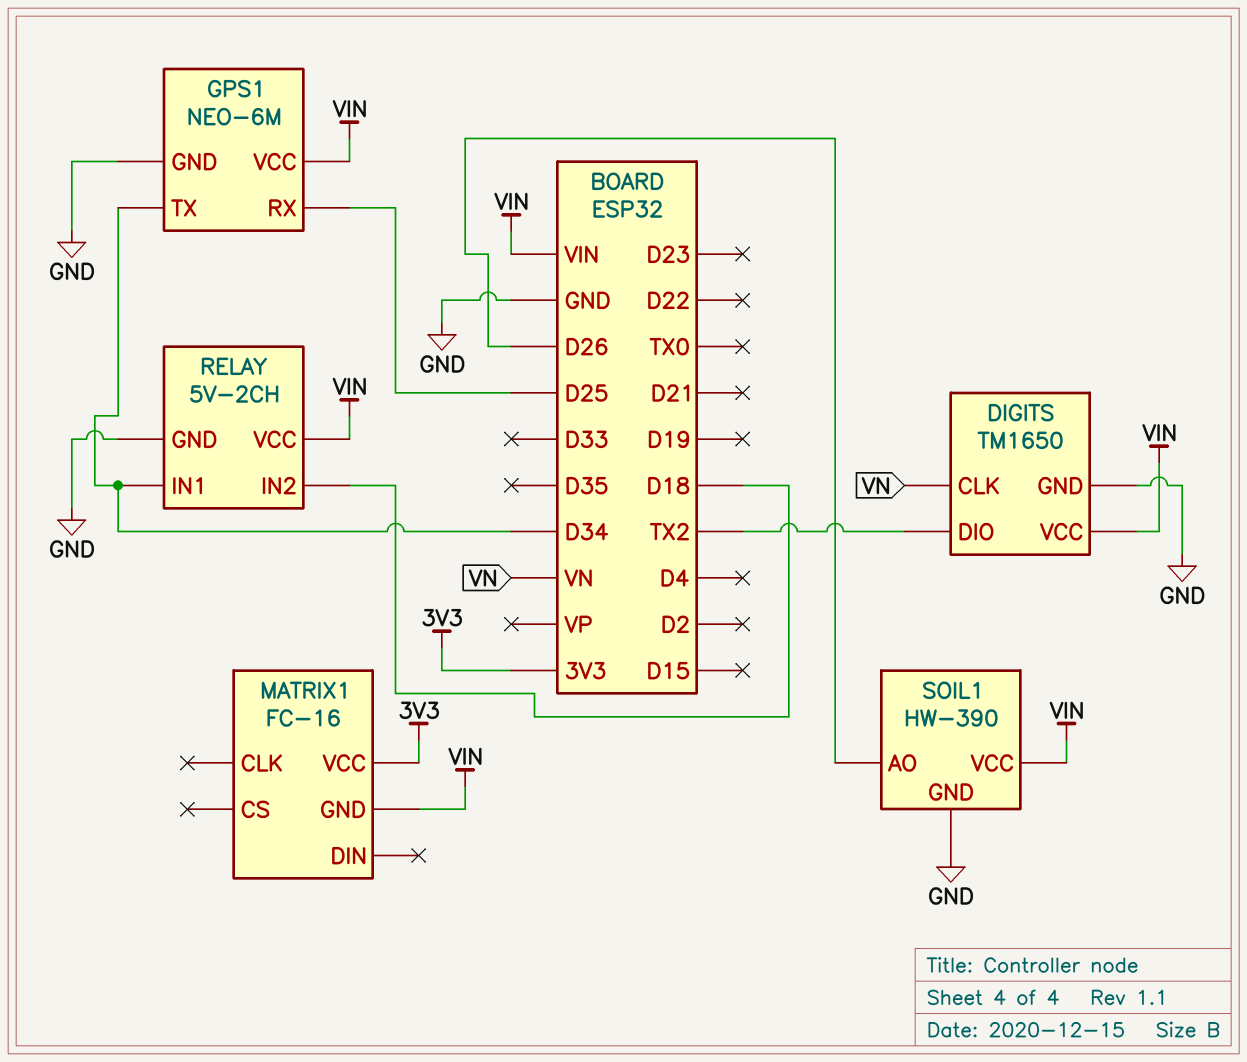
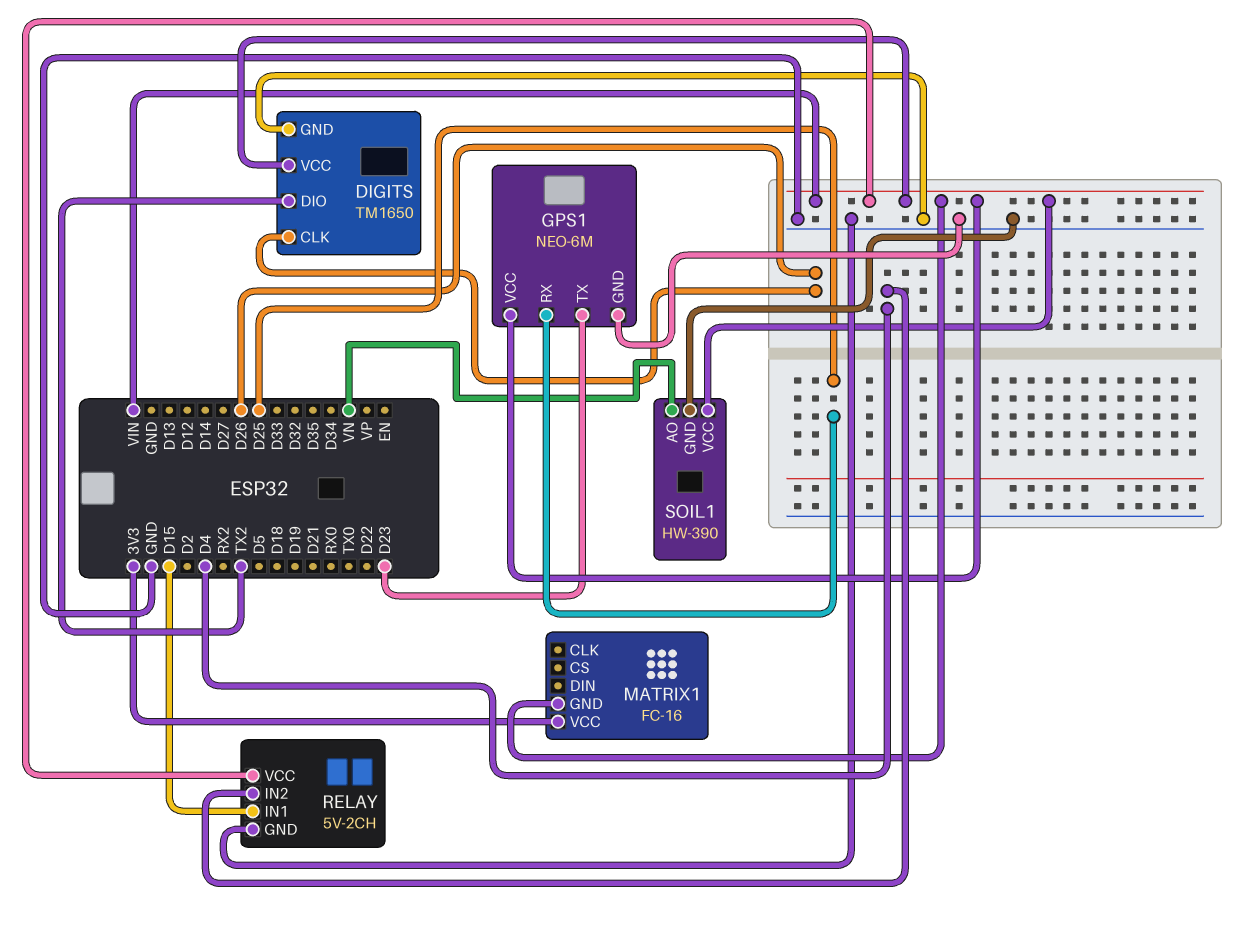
DIGITS pin CLK: VN -> D26
GPS1 pin TX: D34 -> D23
RELAY pin IN1: D34 -> D15
RELAY pin IN2: D18 -> D4
SOIL1 pin AO: D26 -> VN

